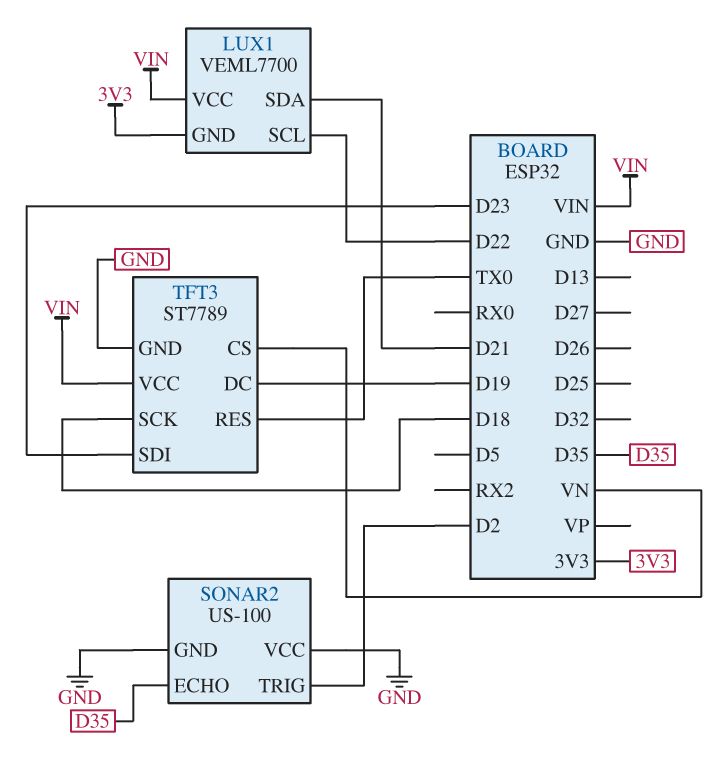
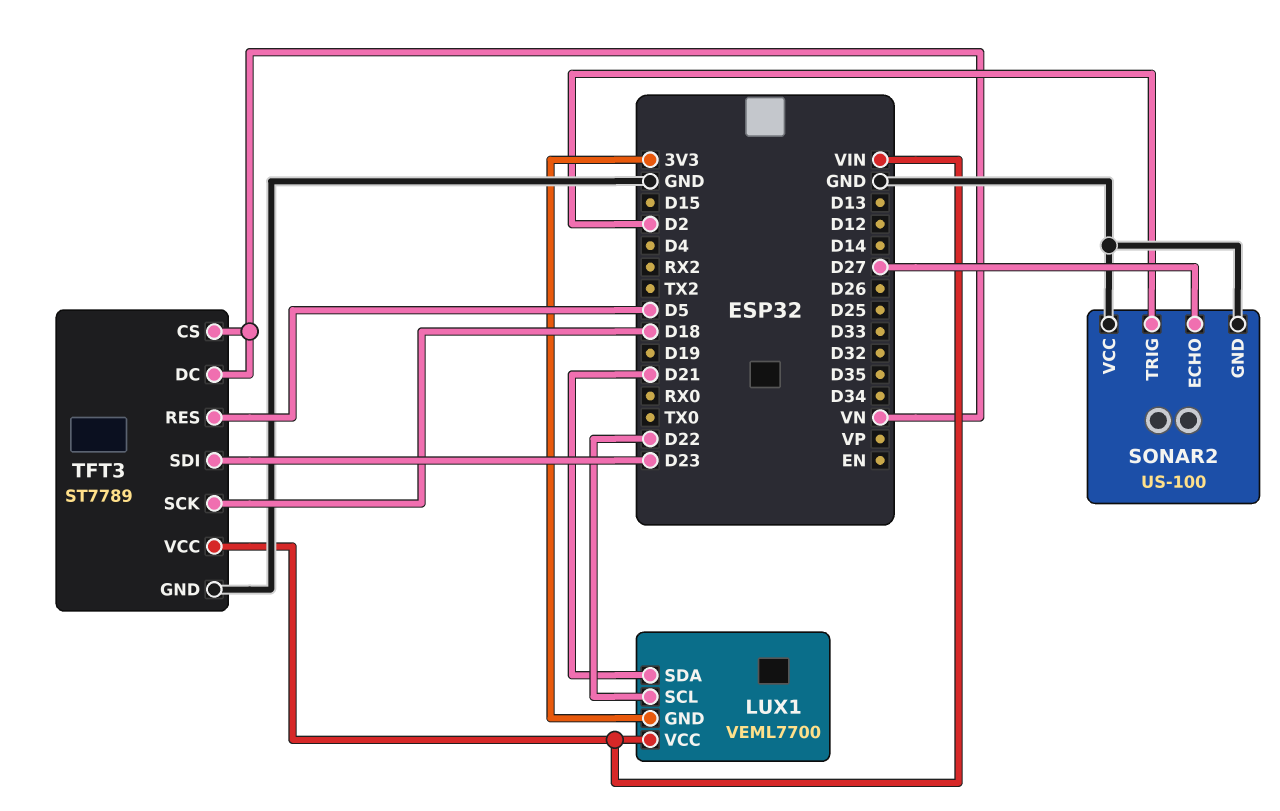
SONAR2 pin ECHO: D35 -> D27
TFT3 pin DC: D19 -> VN
TFT3 pin RES: TX0 -> D5

